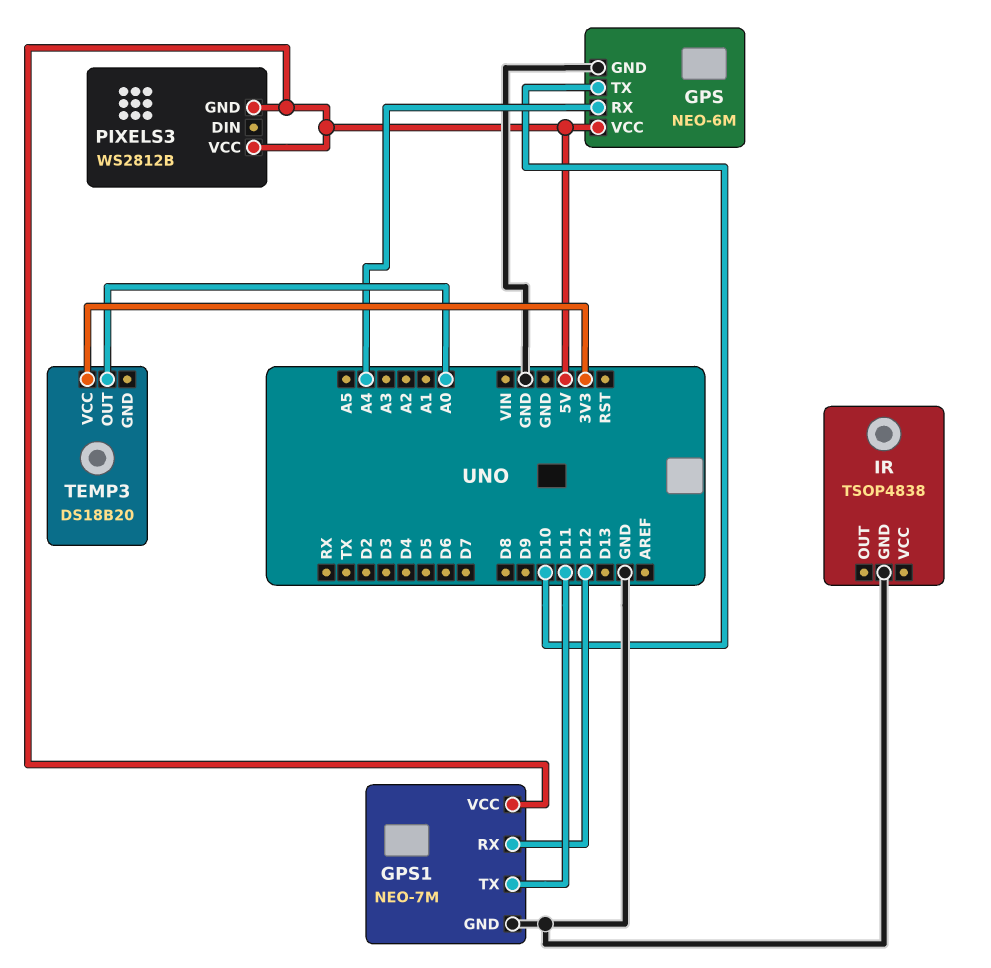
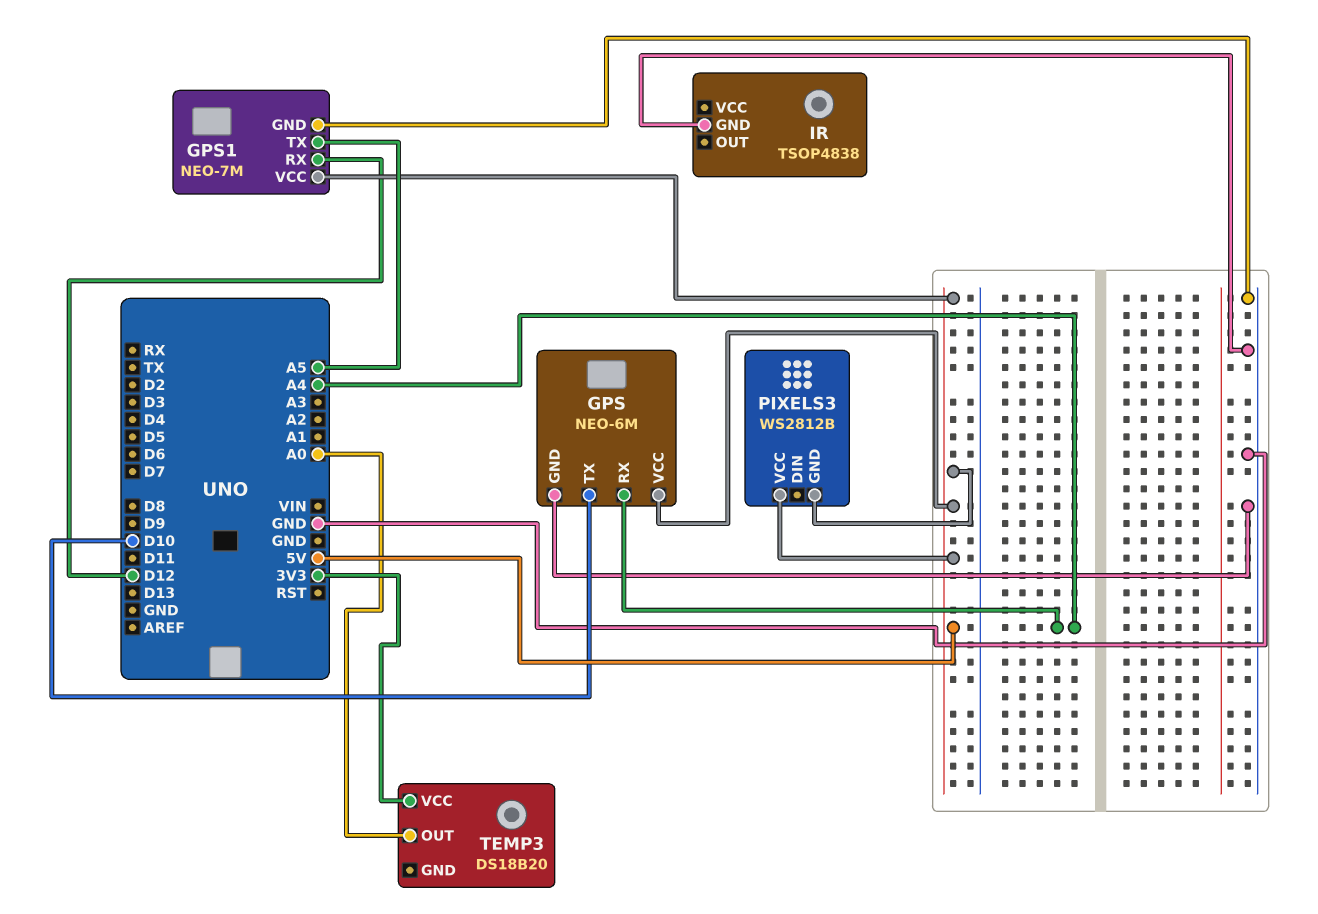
GPS1 pin TX: D11 -> A5

